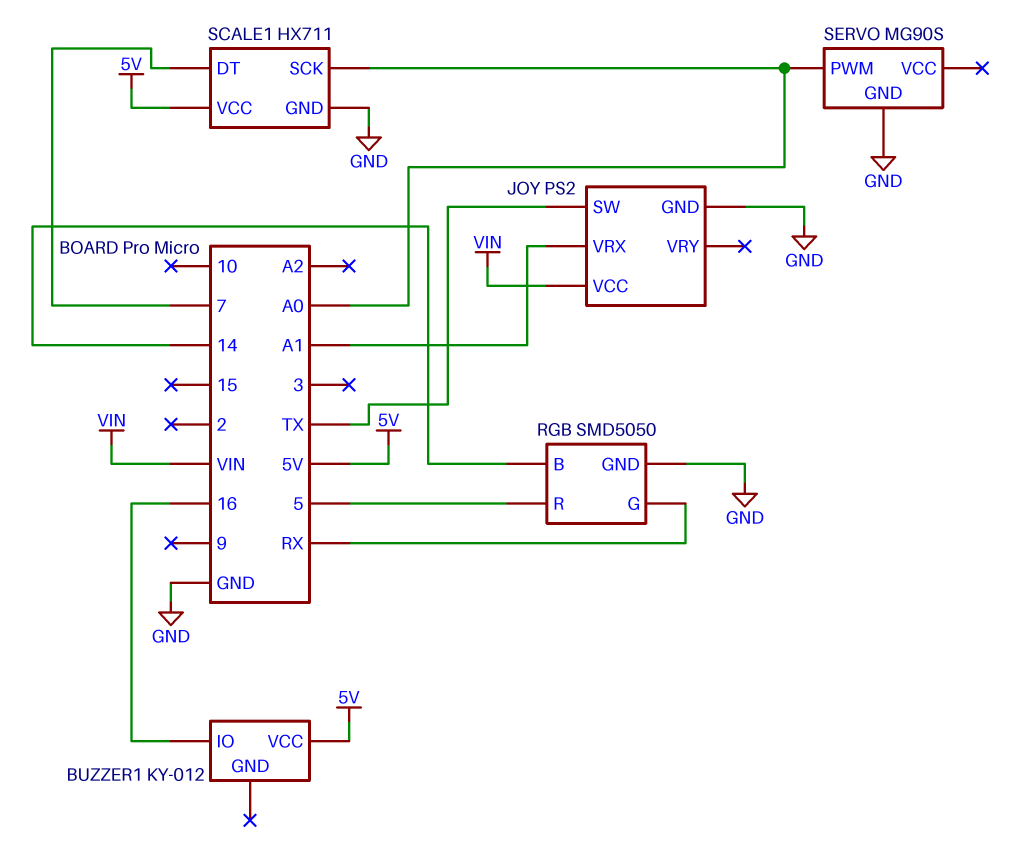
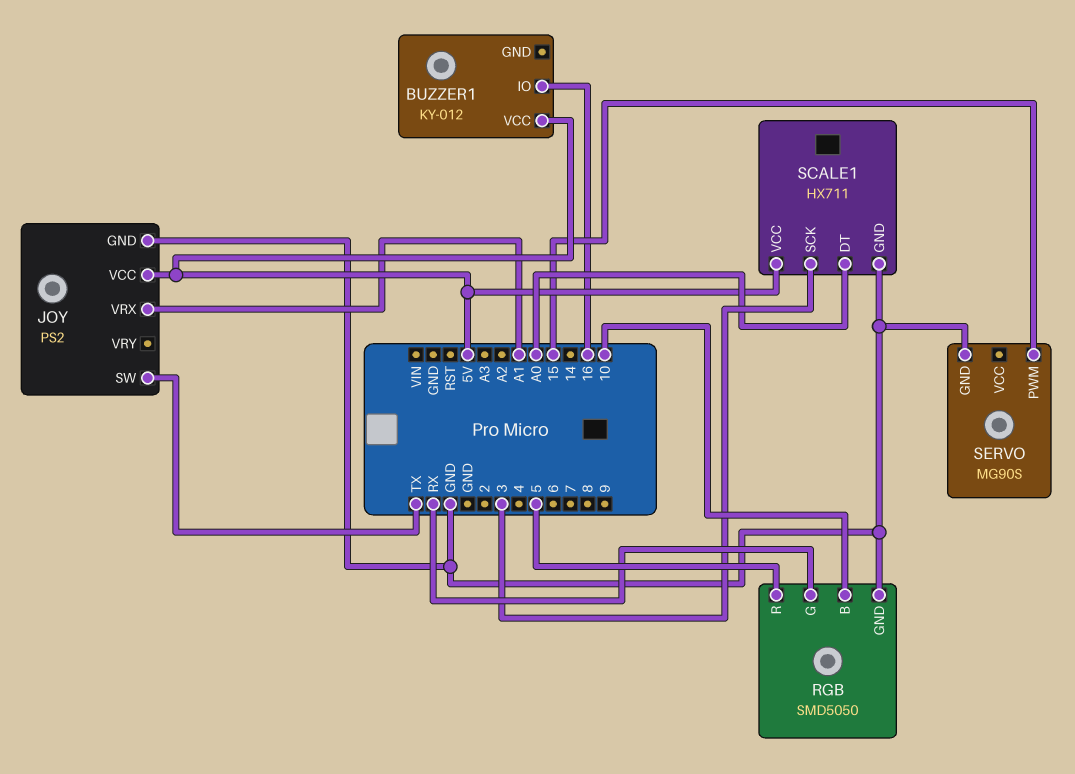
JOY pin VCC: VIN -> 5V
RGB pin B: 14 -> 10
SCALE1 pin DT: 7 -> A0
SCALE1 pin SCK: A0 -> 3
SERVO pin PWM: A0 -> 15

